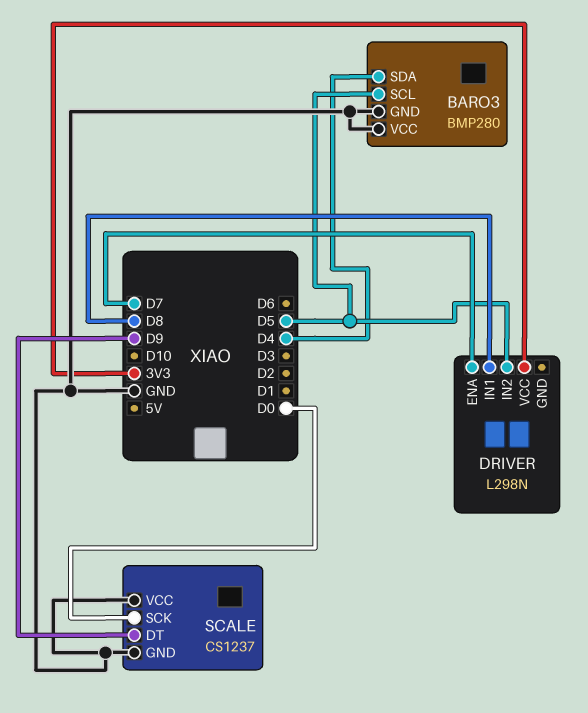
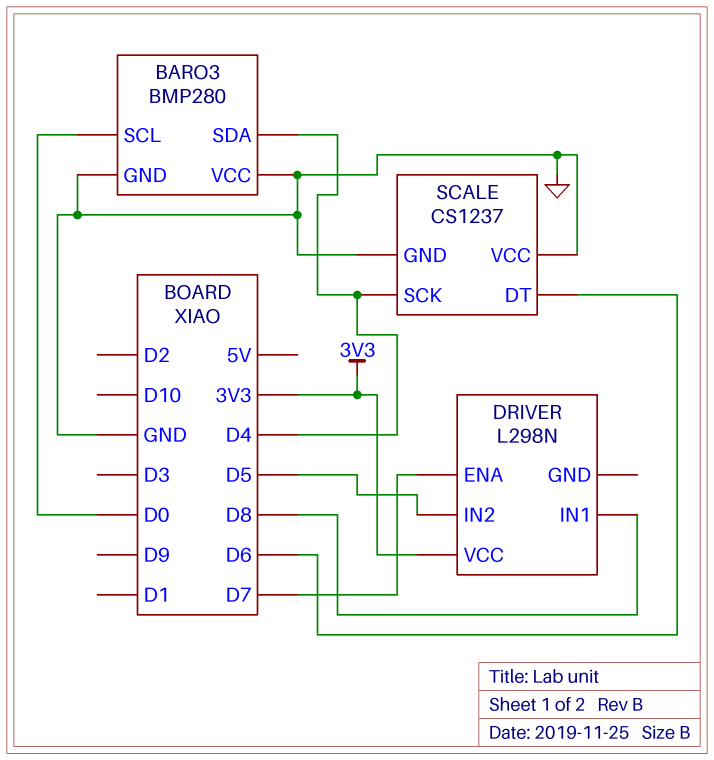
BARO3 pin SCL: D5 -> D0
SCALE pin DT: D9 -> D6
SCALE pin SCK: D0 -> D4

